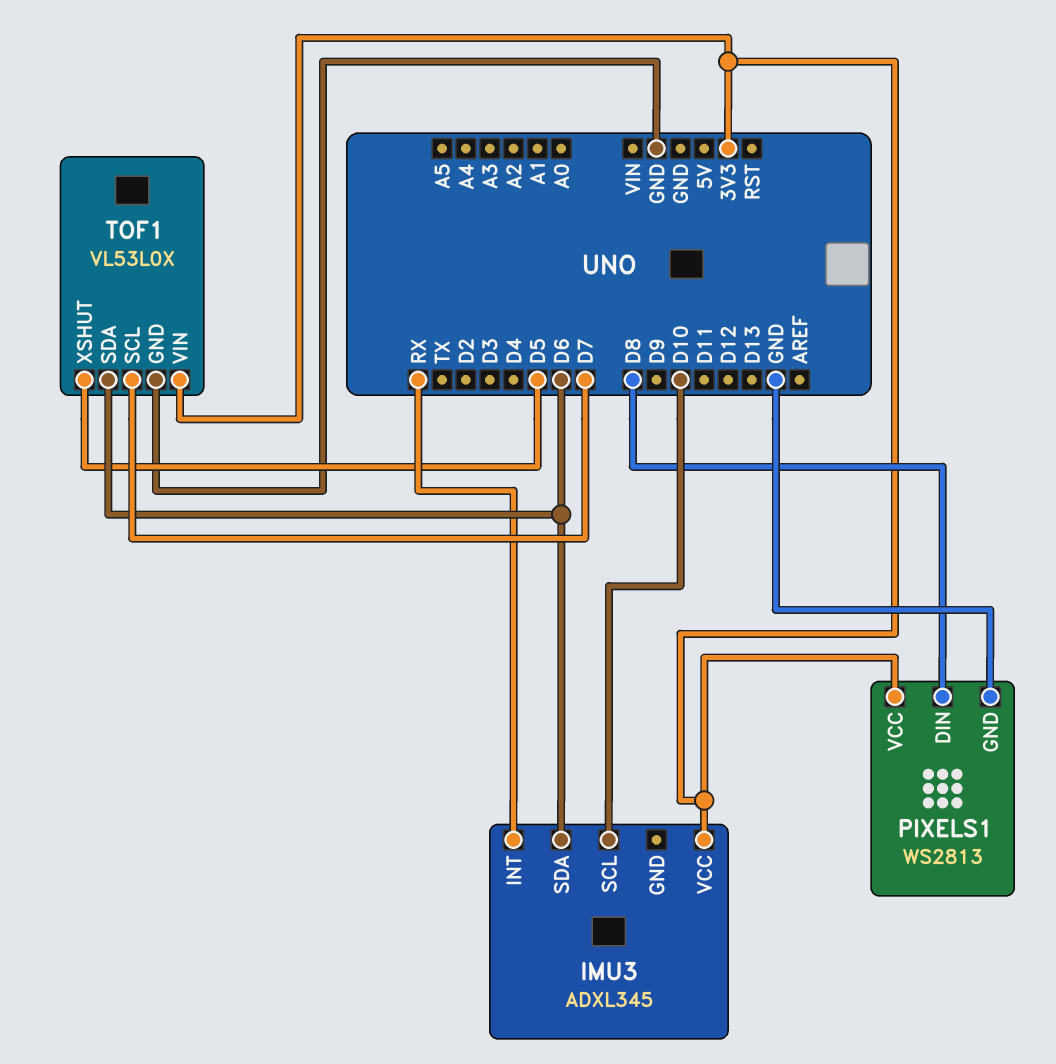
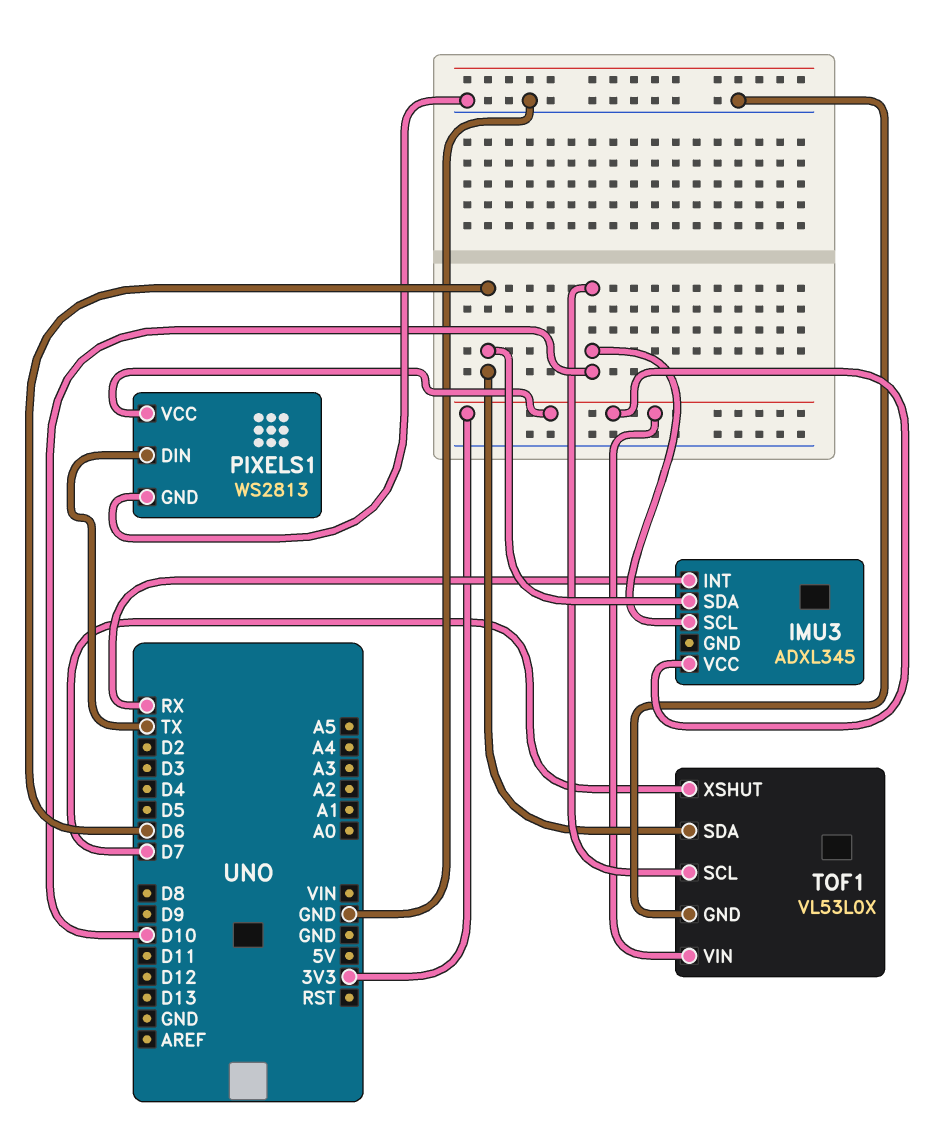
PIXELS1 pin DIN: D8 -> TX
TOF1 pin SCL: D7 -> D10
TOF1 pin XSHUT: D5 -> D7

